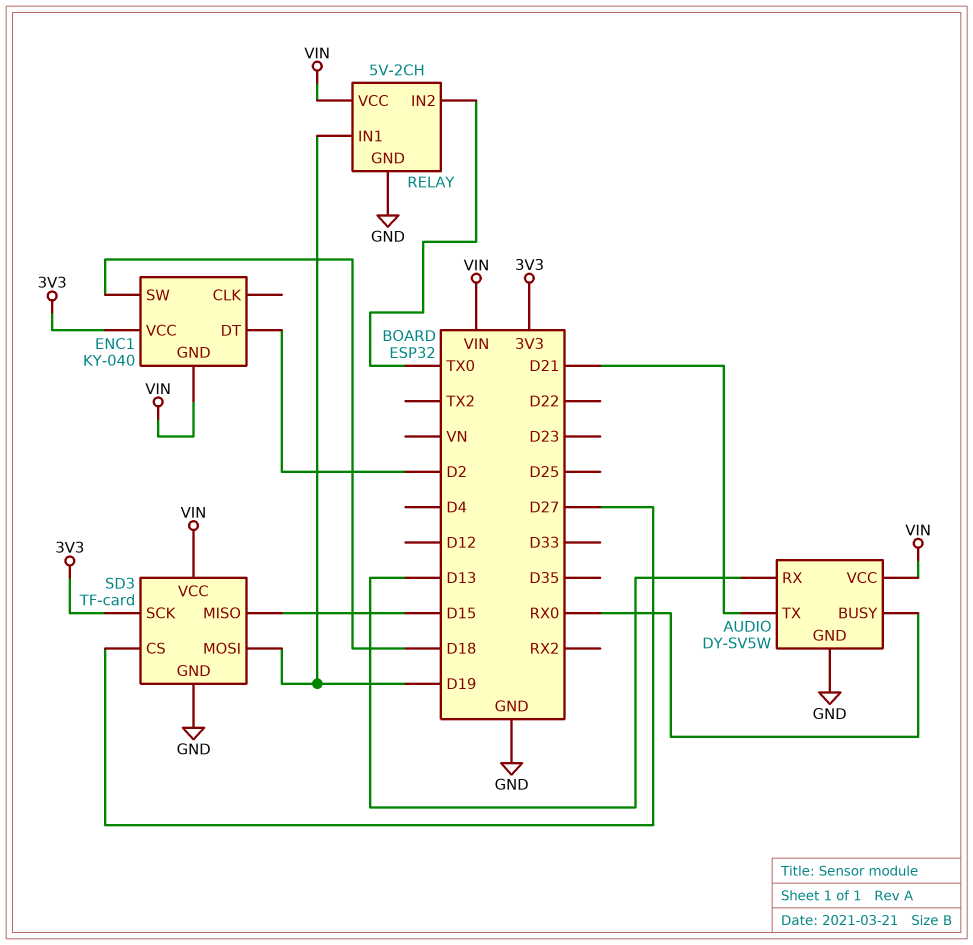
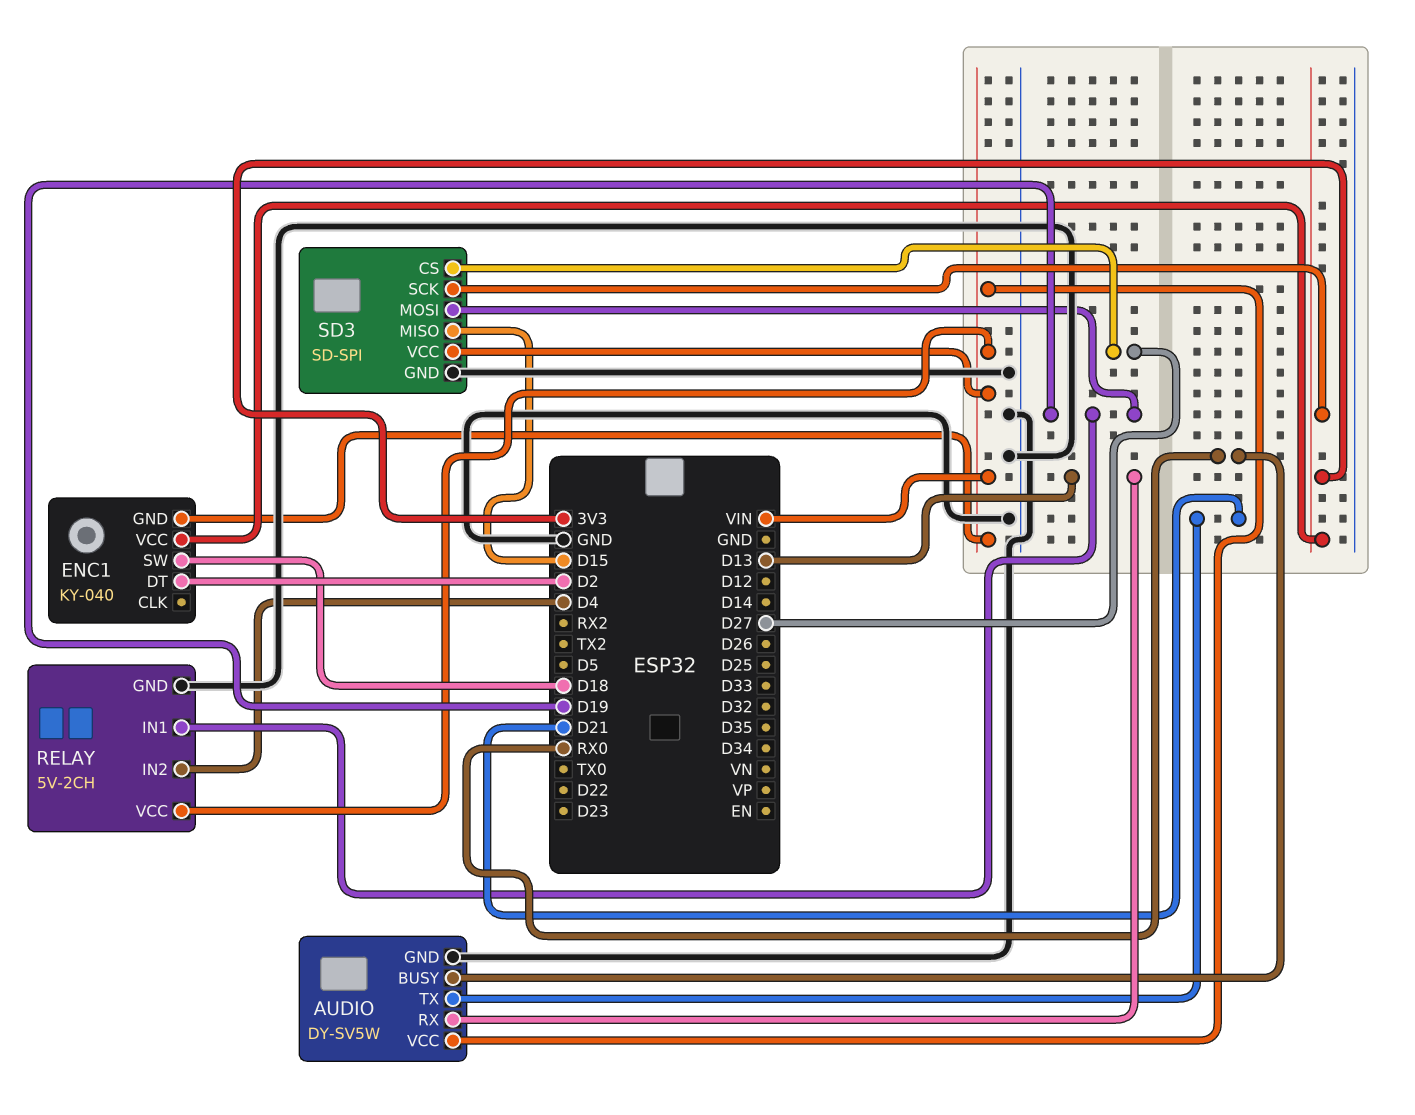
RELAY pin IN2: TX0 -> D4
SD3: TF-card -> SD-SPI

